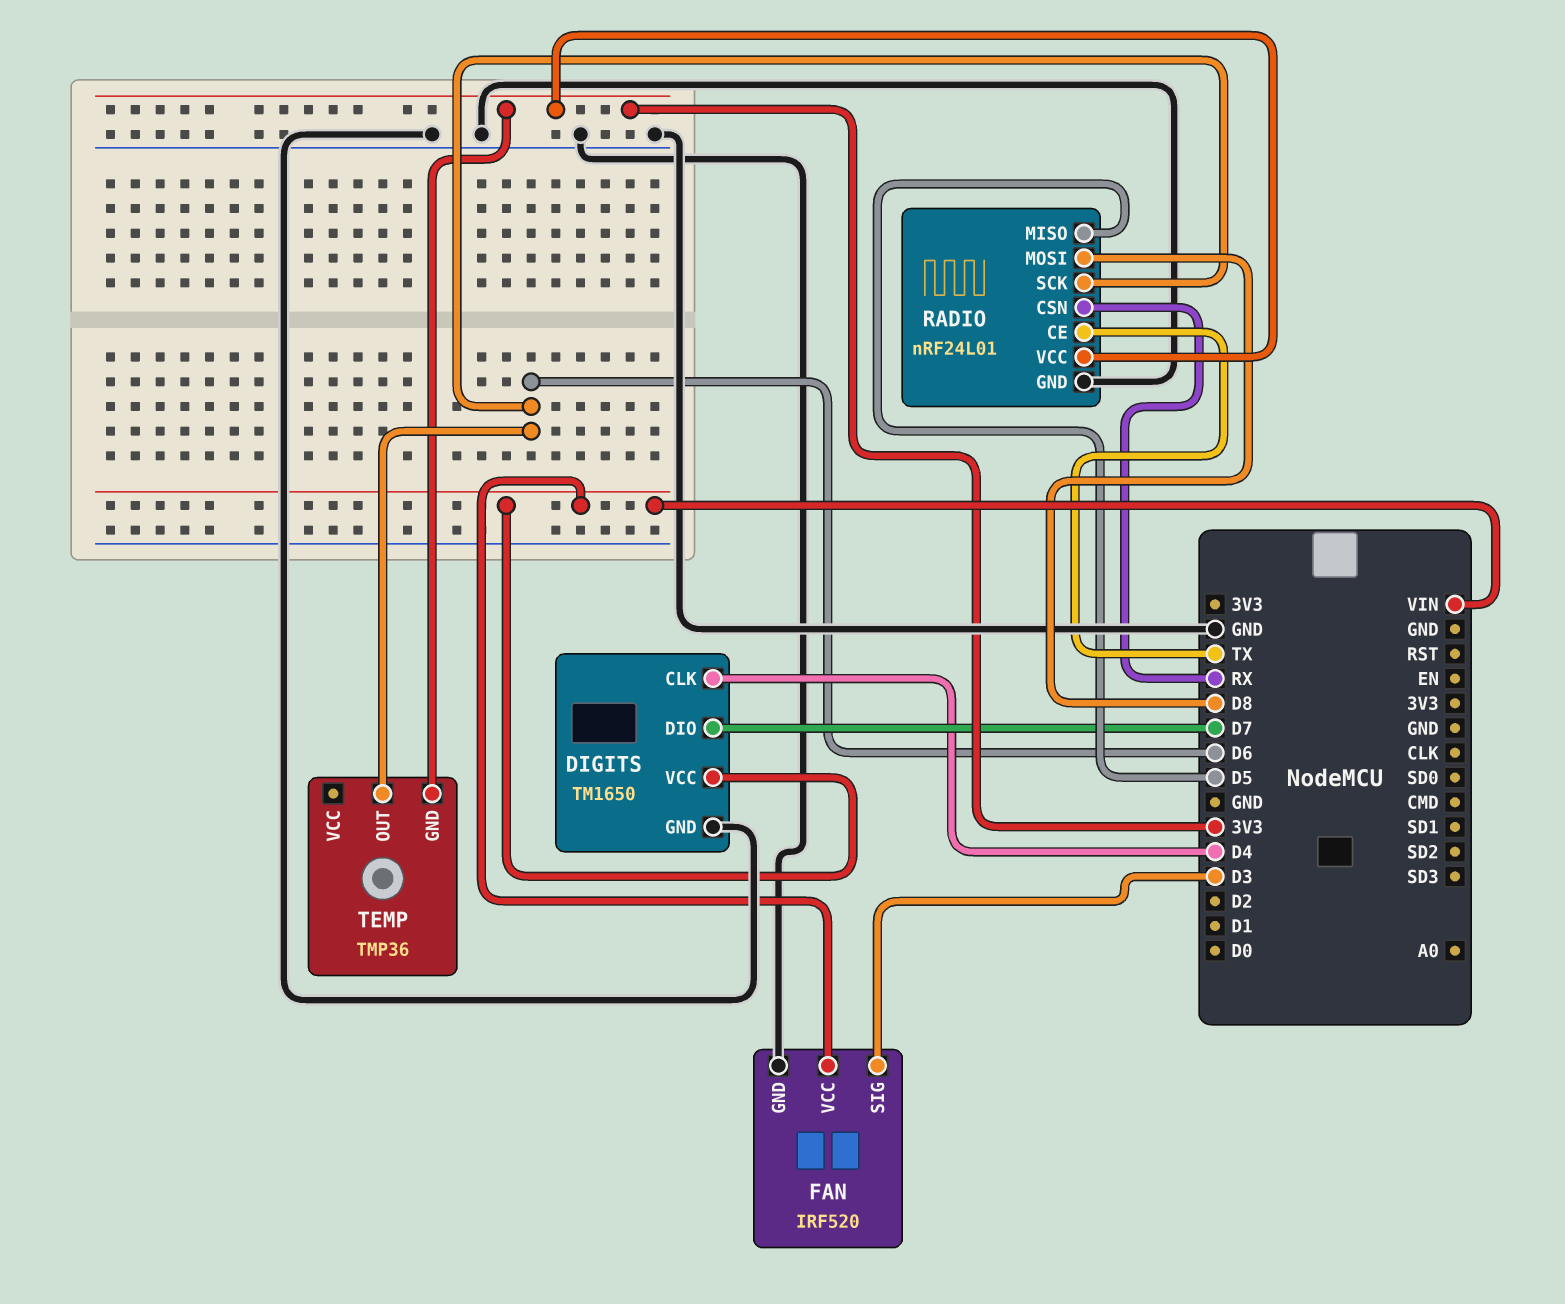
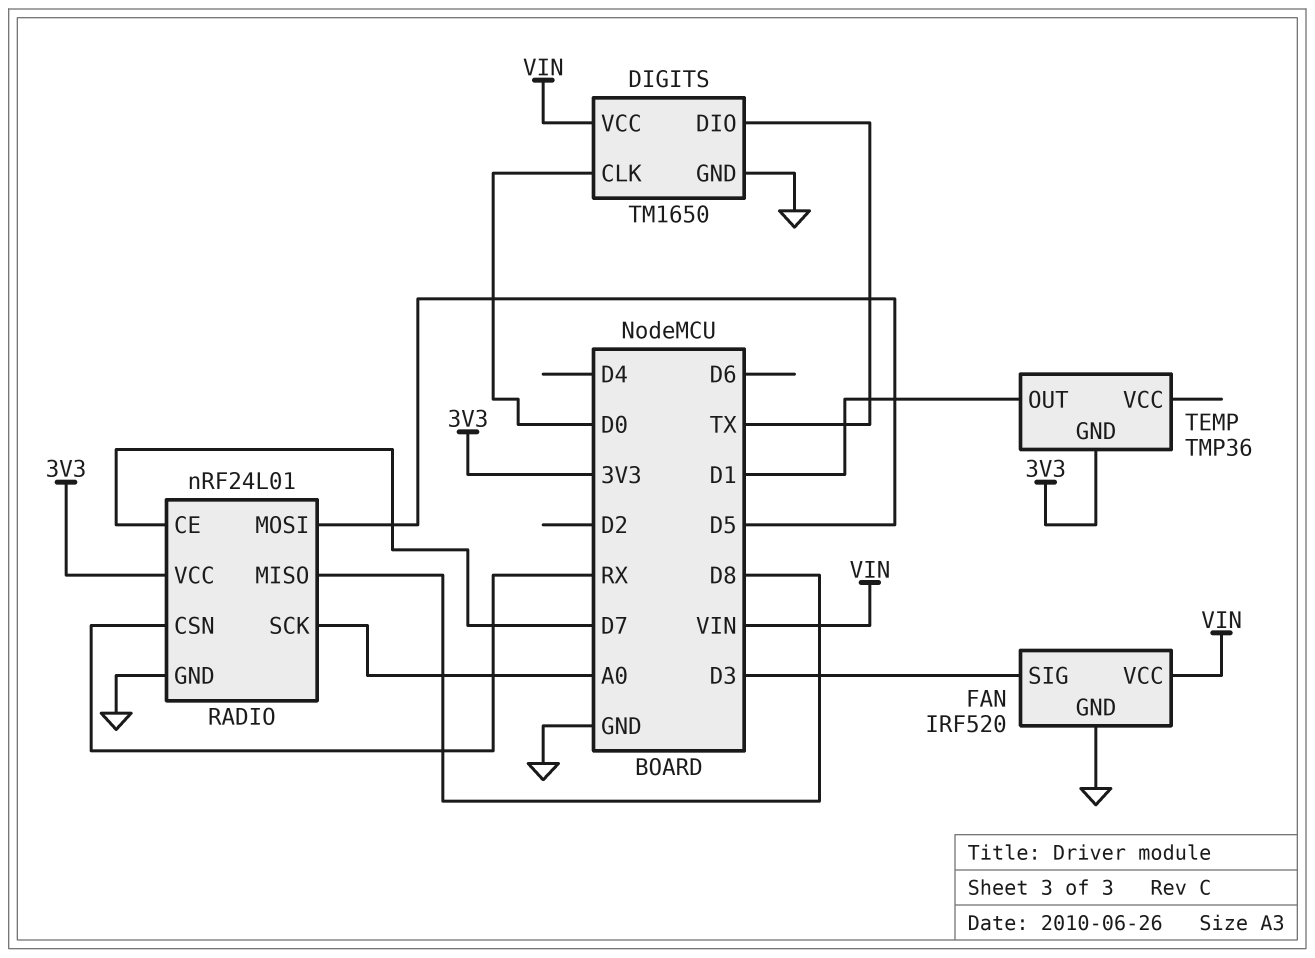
DIGITS pin CLK: D4 -> D0
DIGITS pin DIO: D7 -> TX
RADIO pin CE: TX -> D7
RADIO pin MISO: D5 -> D8
RADIO pin MOSI: D8 -> D5
RADIO pin SCK: D6 -> A0
TEMP pin OUT: D6 -> D1

